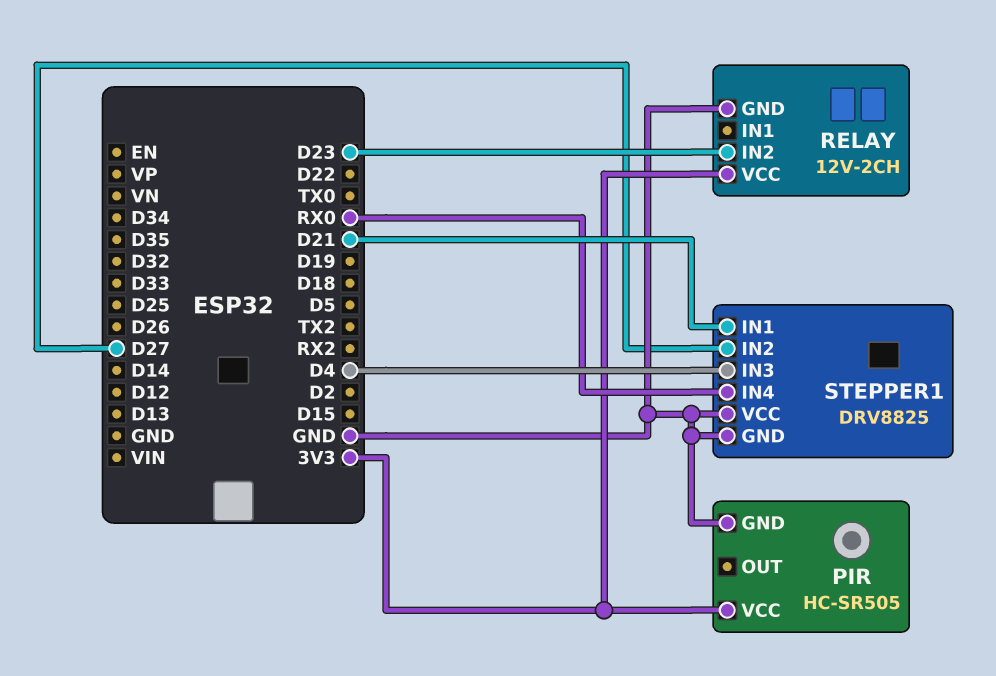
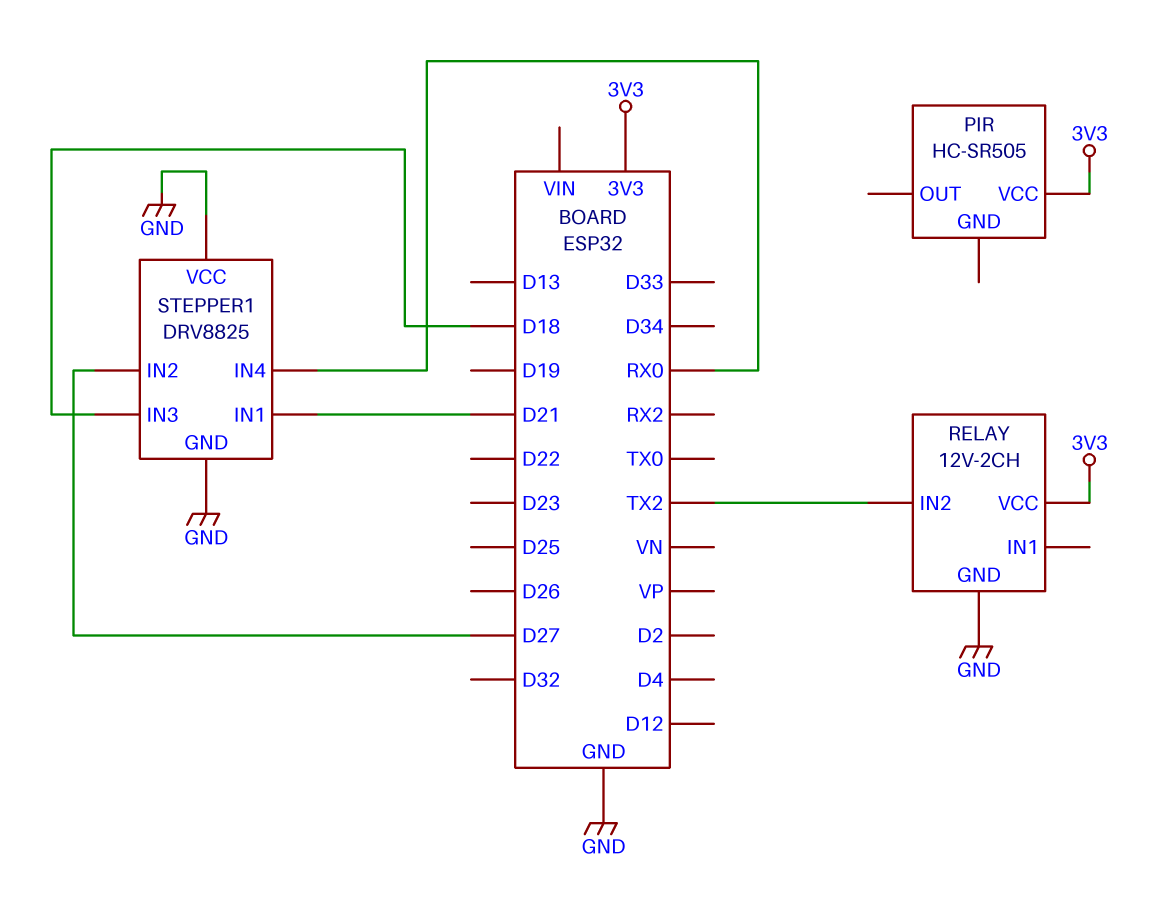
PIR pin GND: GND -> none
RELAY pin IN2: D23 -> TX2
STEPPER1 pin IN3: D4 -> D18

